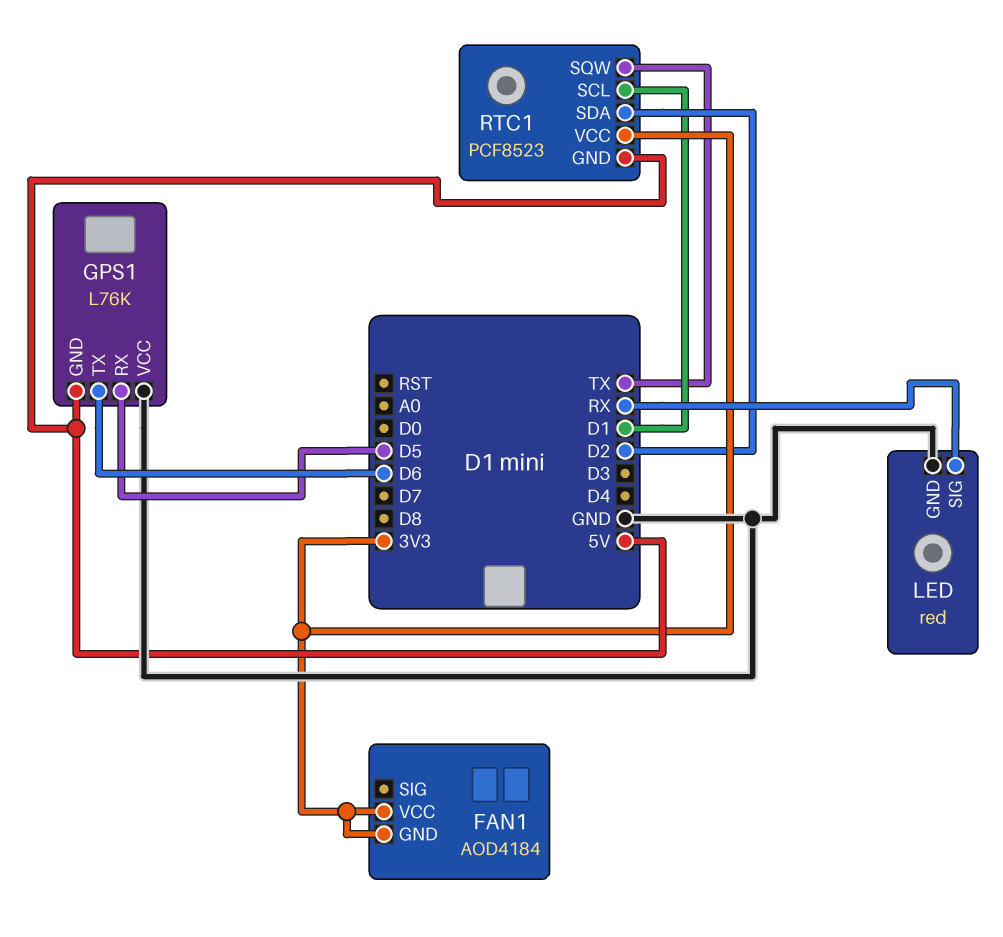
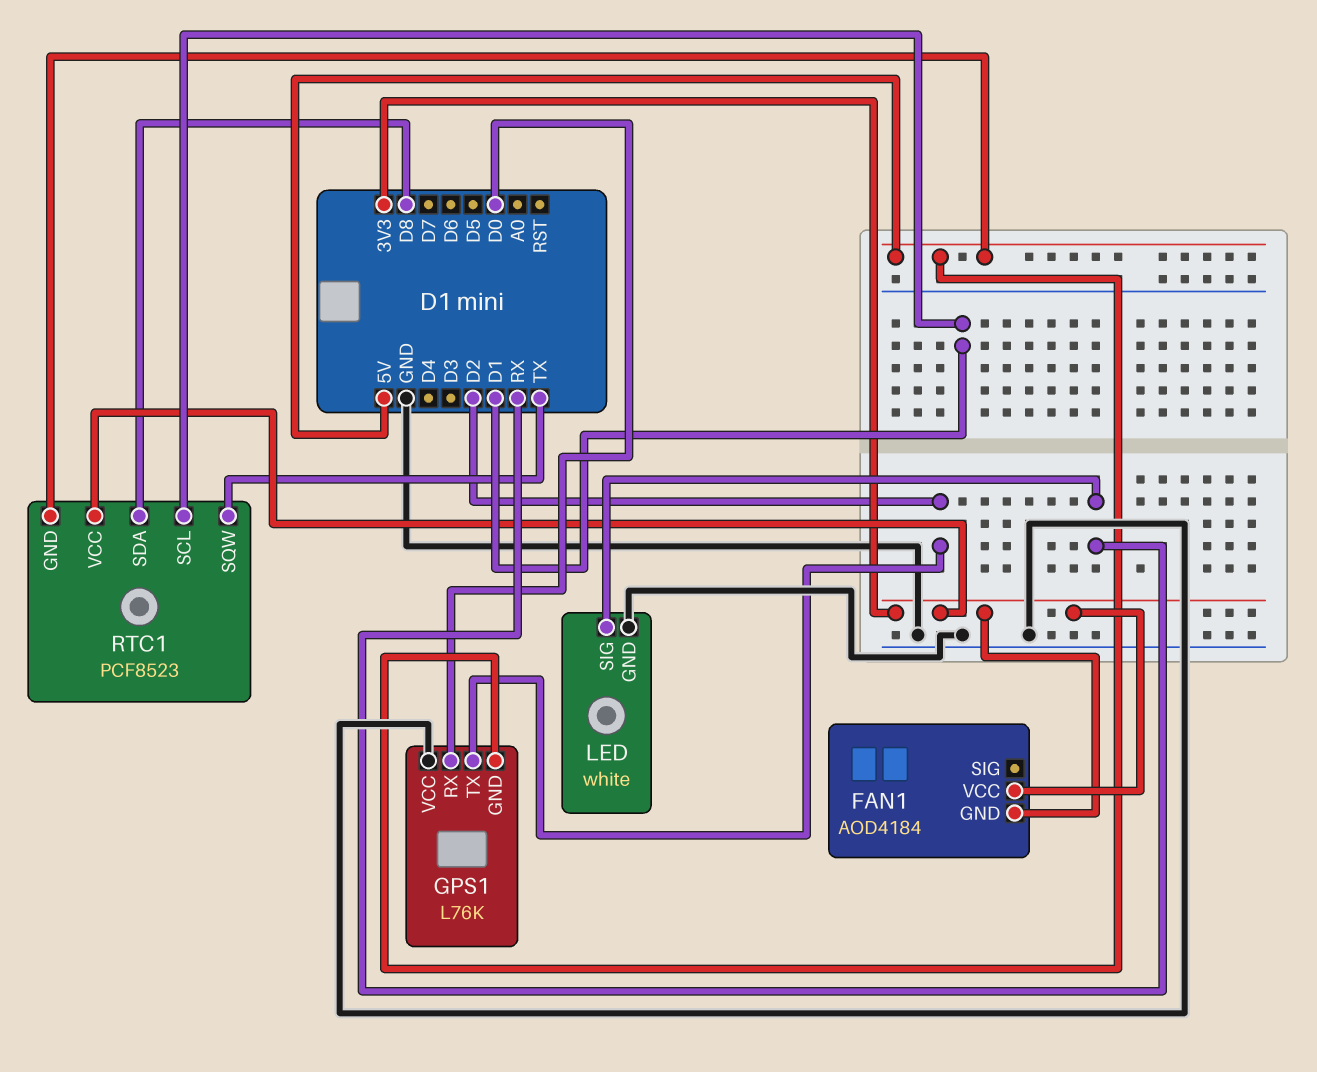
GPS1 pin RX: D5 -> D0
GPS1 pin TX: D6 -> D2
LED: red -> white
RTC1 pin SDA: D2 -> D8

